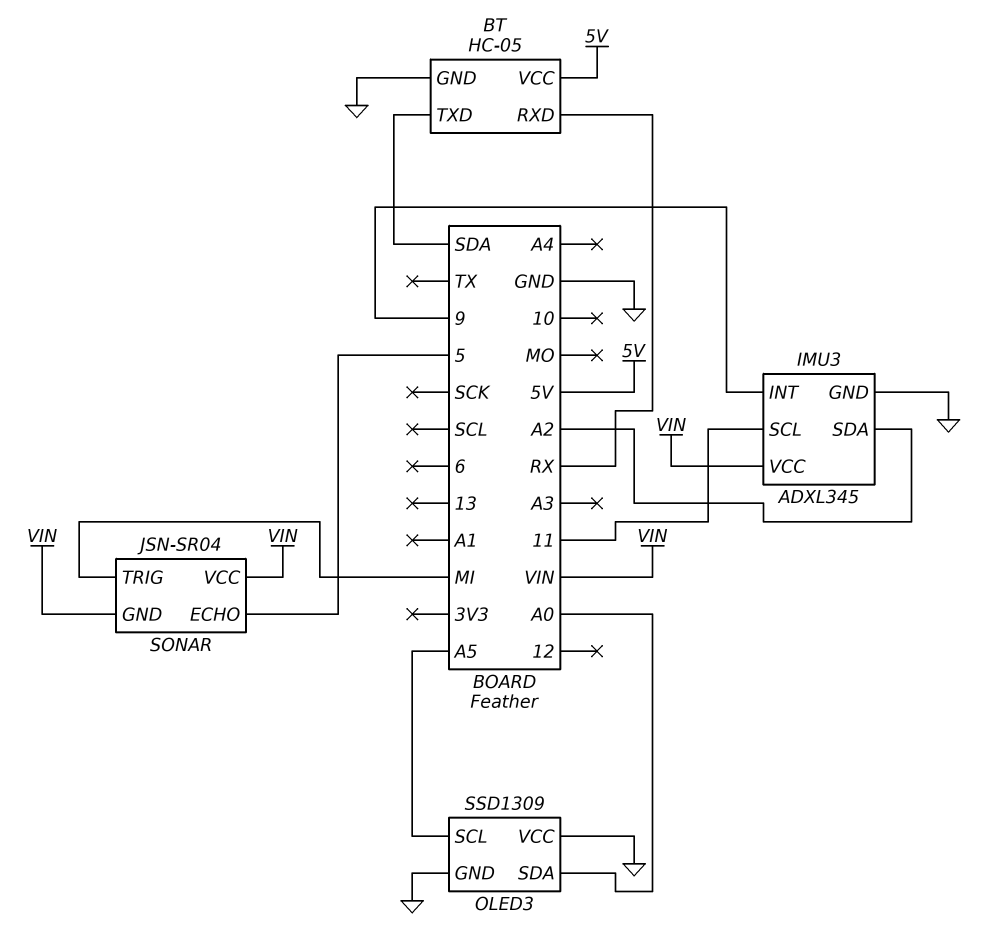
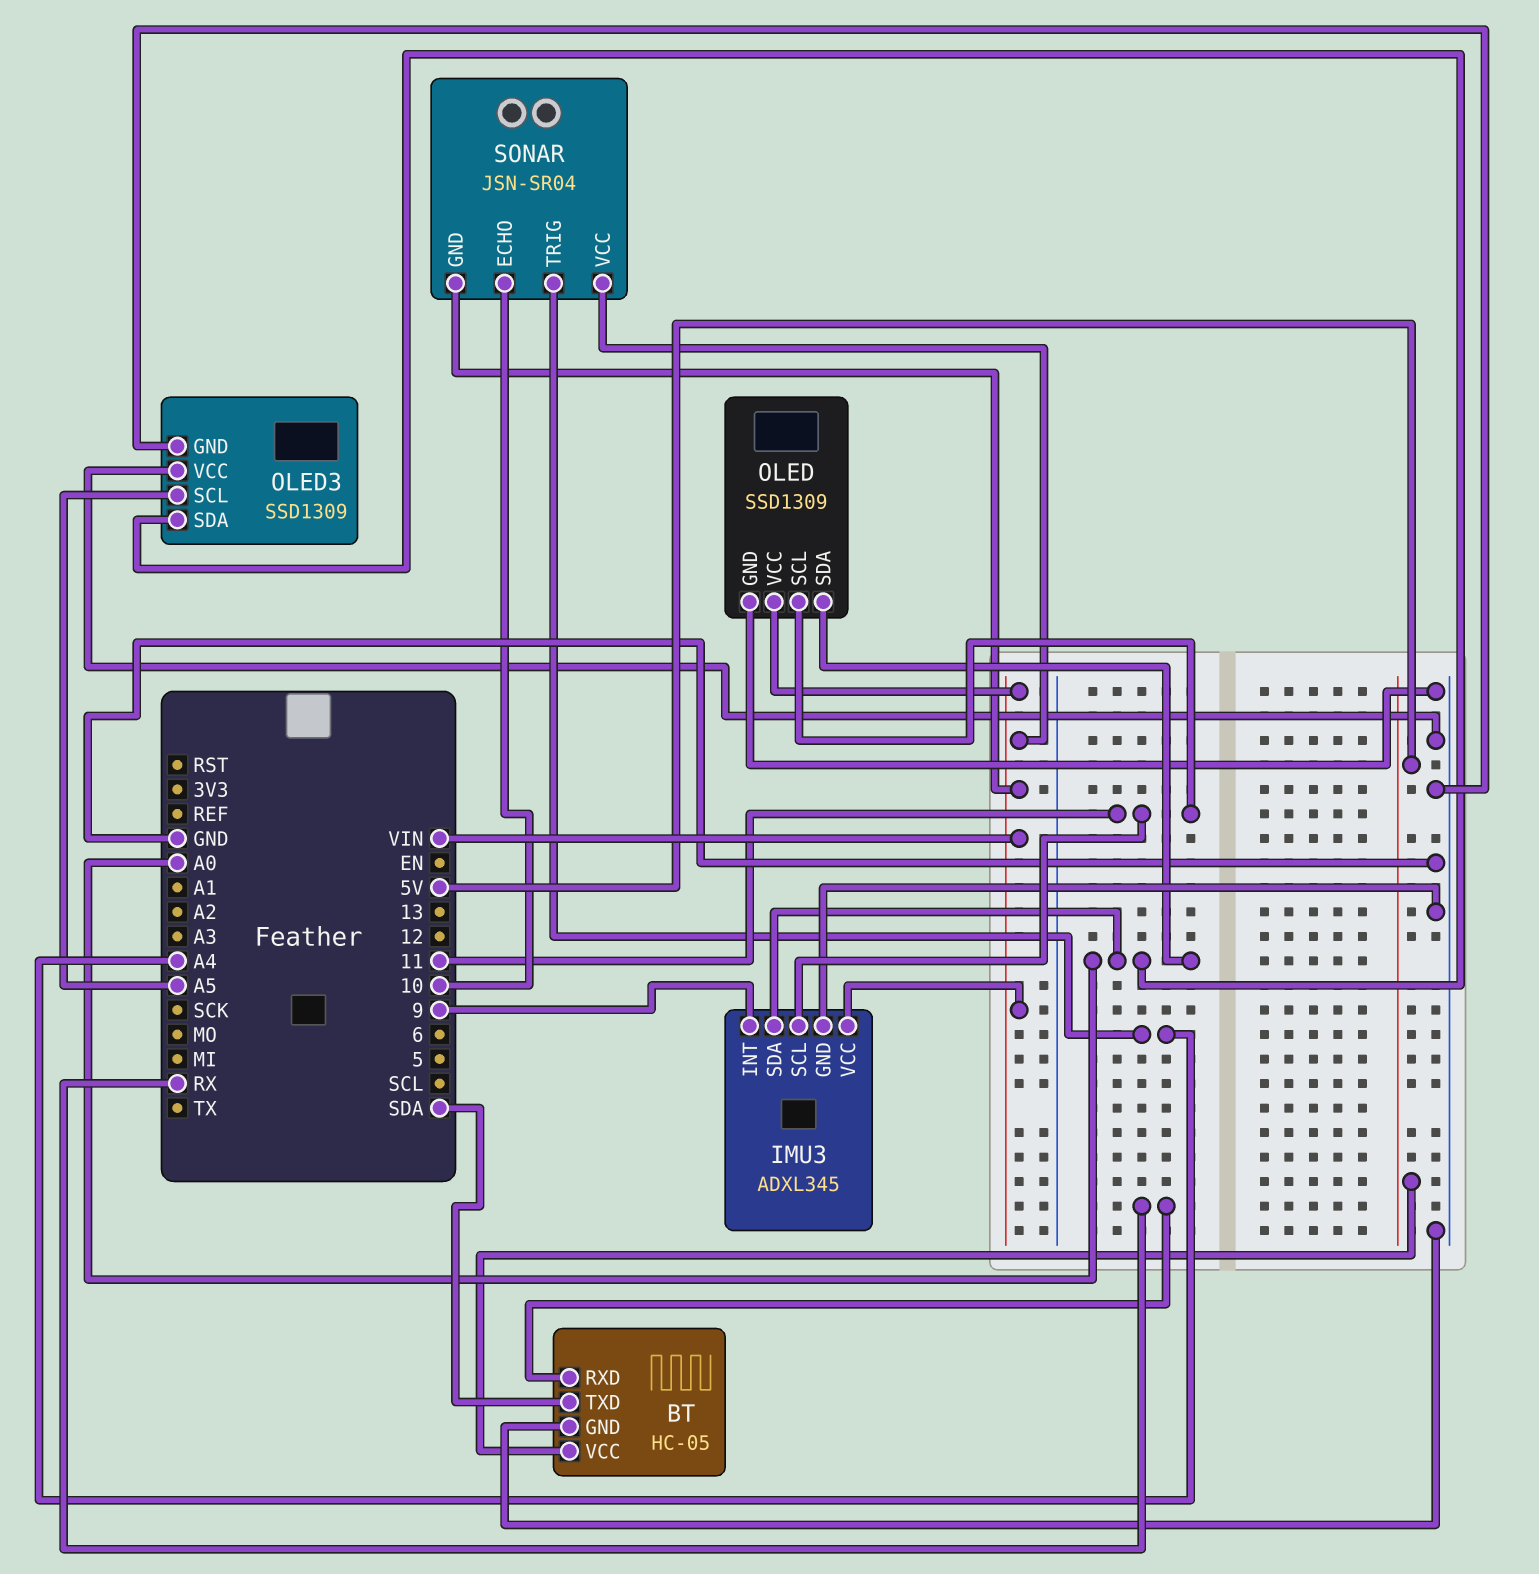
IMU3 pin SDA: A2 -> A0
OLED: none -> SSD1309
OLED pin GND: none -> GND
OLED pin SCL: none -> 11
OLED pin SDA: none -> A0
OLED pin VCC: none -> VIN
SONAR pin ECHO: 5 -> 10
SONAR pin TRIG: MI -> A4

